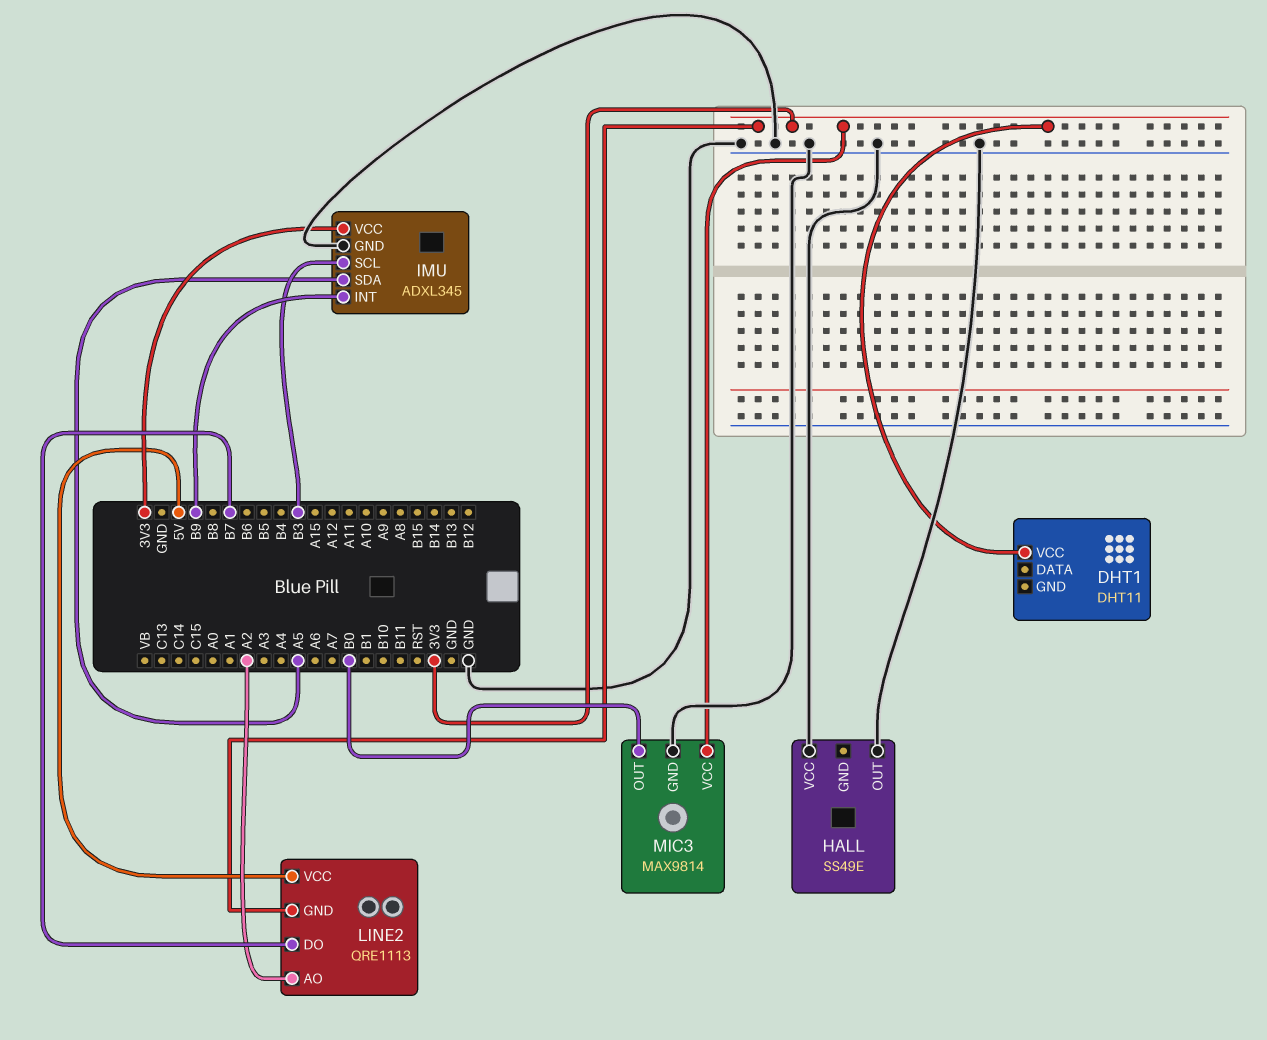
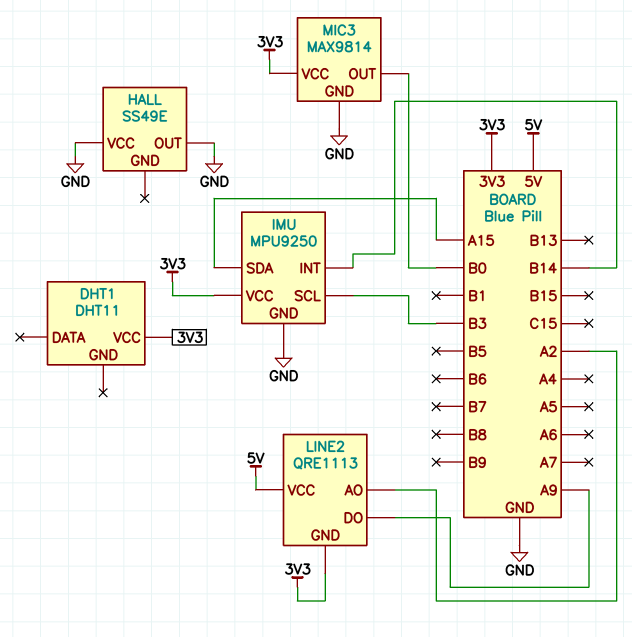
IMU: ADXL345 -> MPU9250
IMU pin INT: B9 -> B14
IMU pin SDA: A5 -> A15
LINE2 pin DO: B7 -> A9

